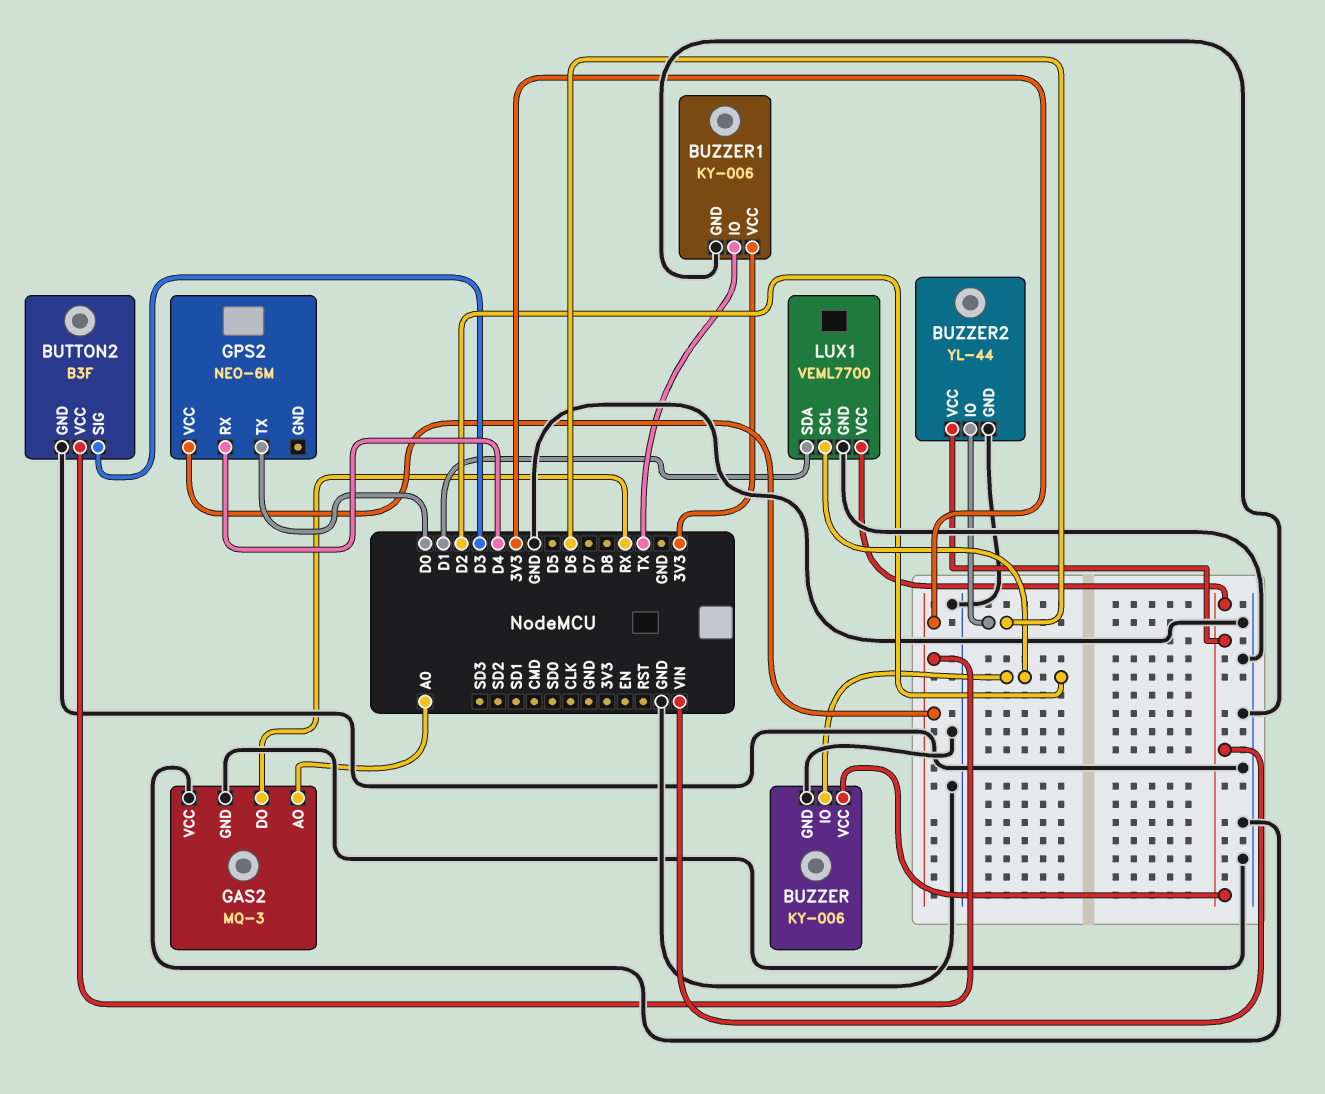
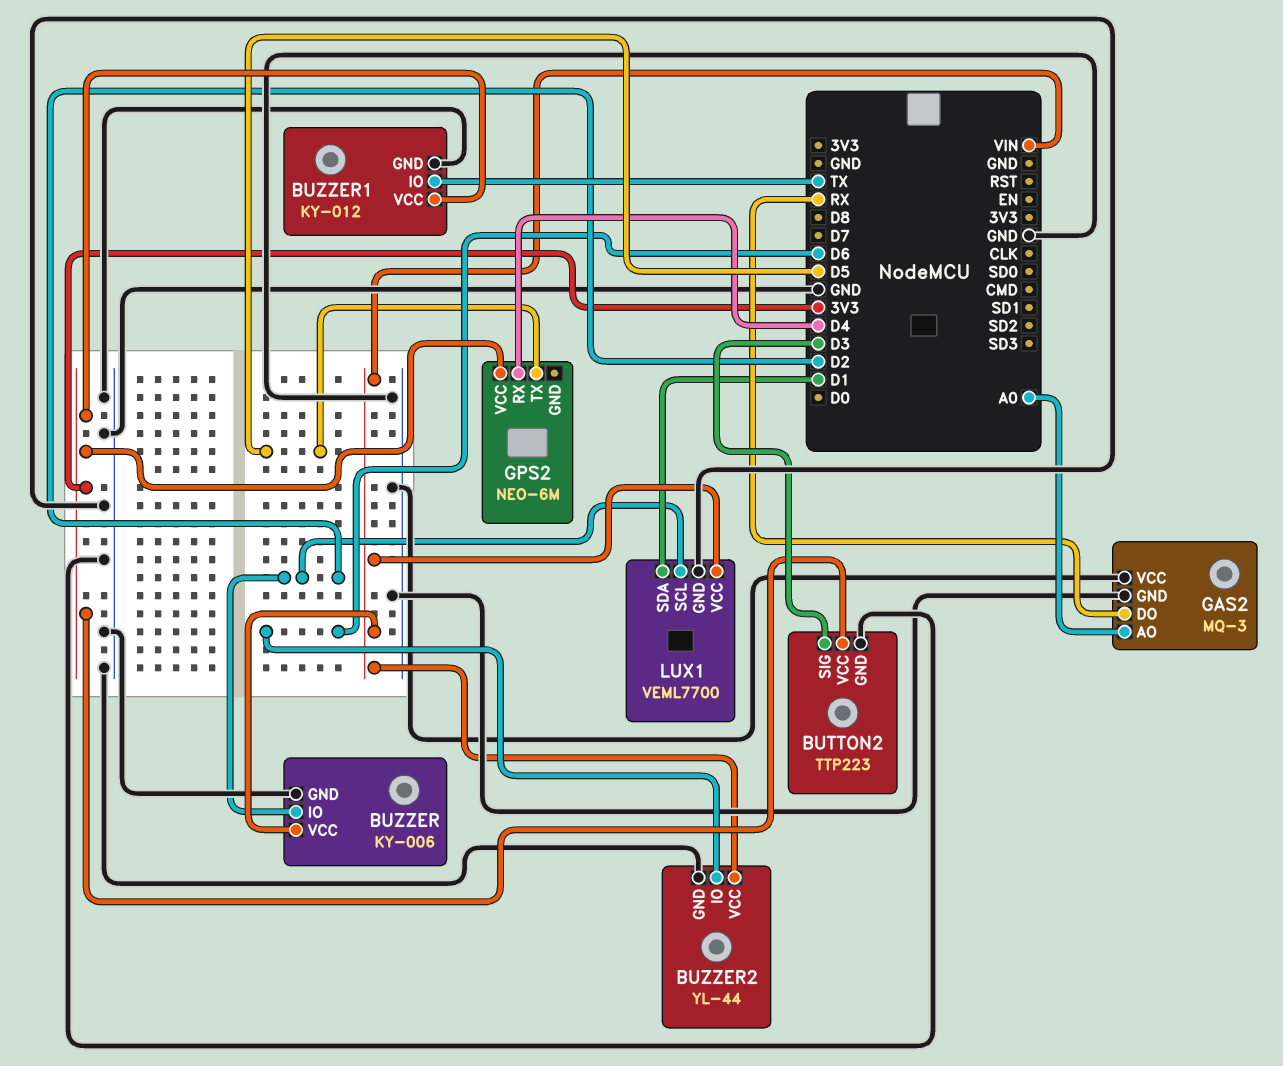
BUTTON2: B3F -> TTP223
BUZZER1: KY-006 -> KY-012
GPS2 pin TX: D0 -> D5

